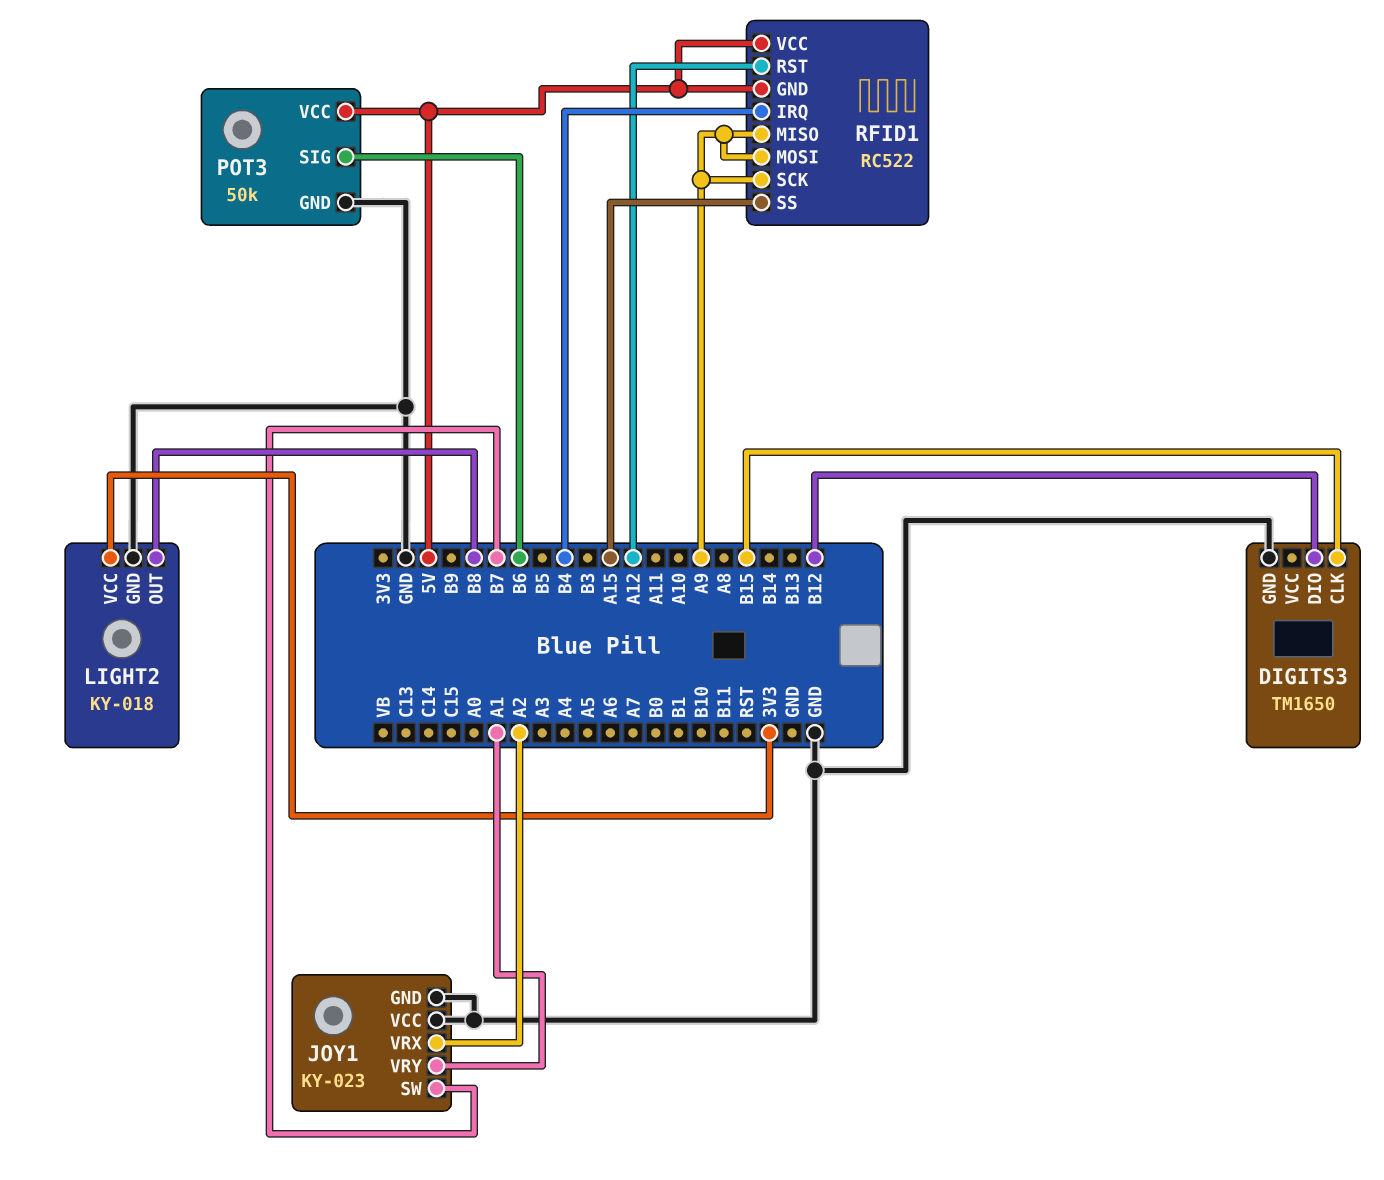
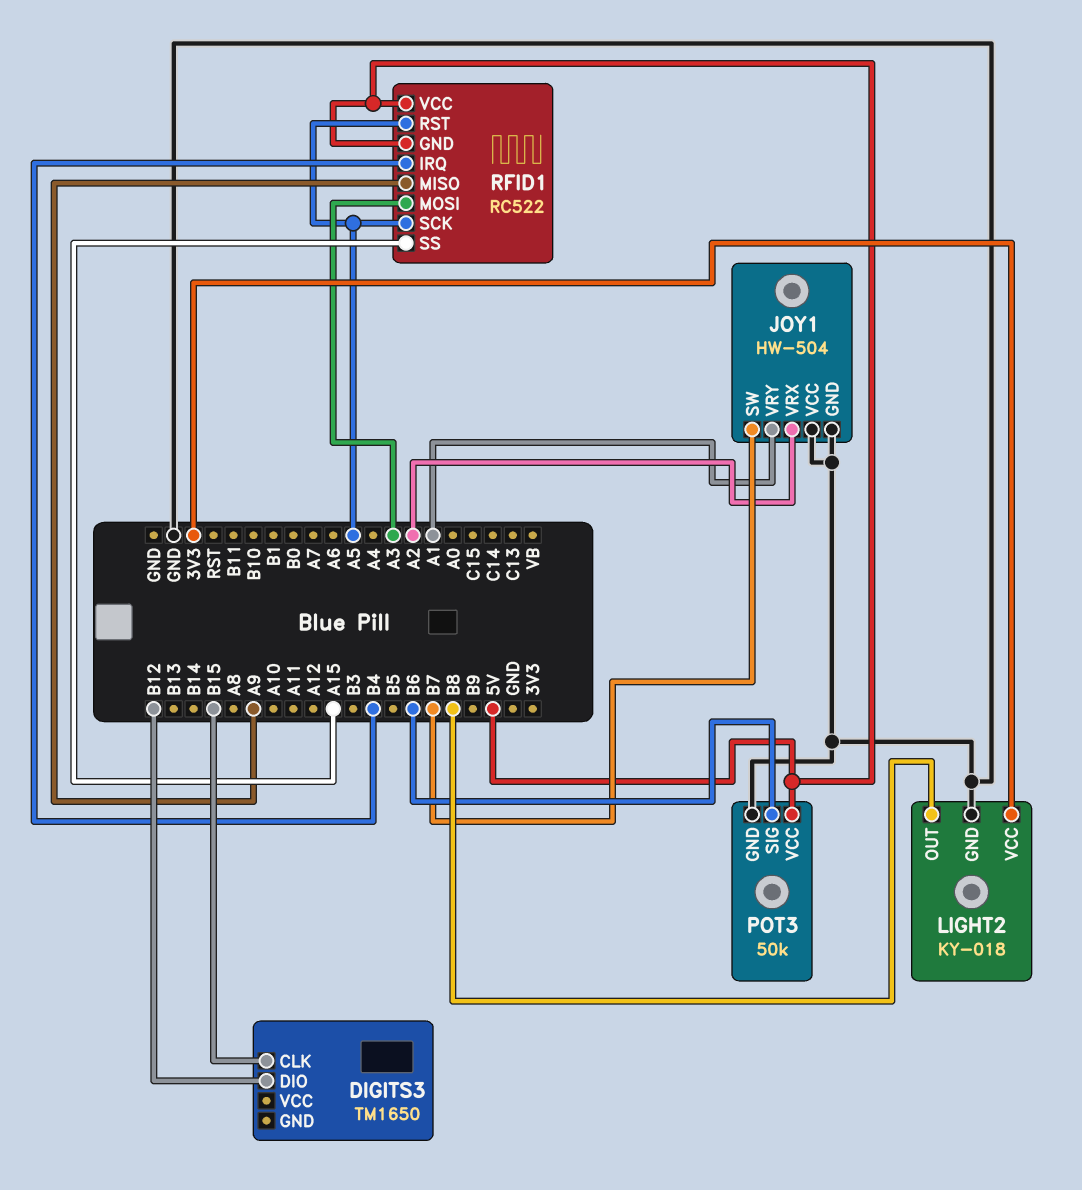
DIGITS3 pin GND: GND -> none
JOY1: KY-023 -> HW-504
RFID1 pin MOSI: A9 -> A3
RFID1 pin RST: A12 -> A5
RFID1 pin SCK: A9 -> A5

